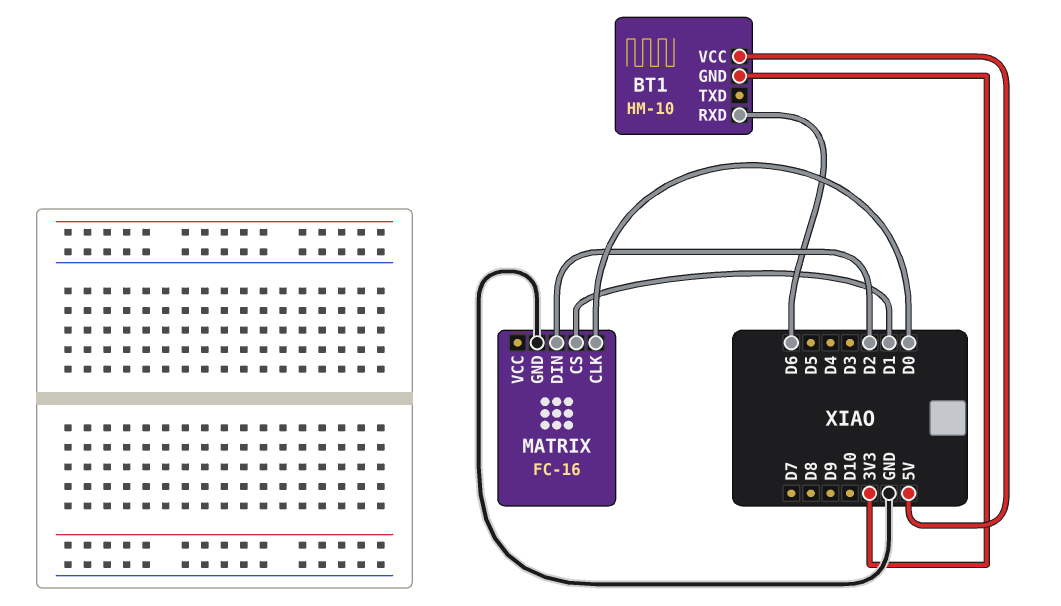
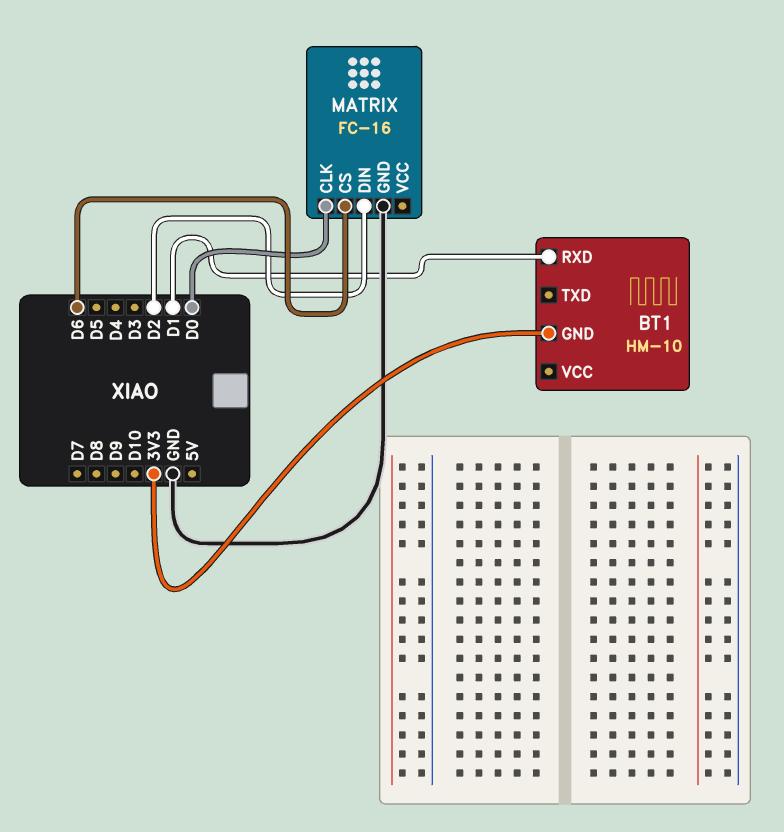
BT1 pin RXD: D6 -> D1
BT1 pin VCC: 5V -> none
MATRIX pin CS: D1 -> D6

